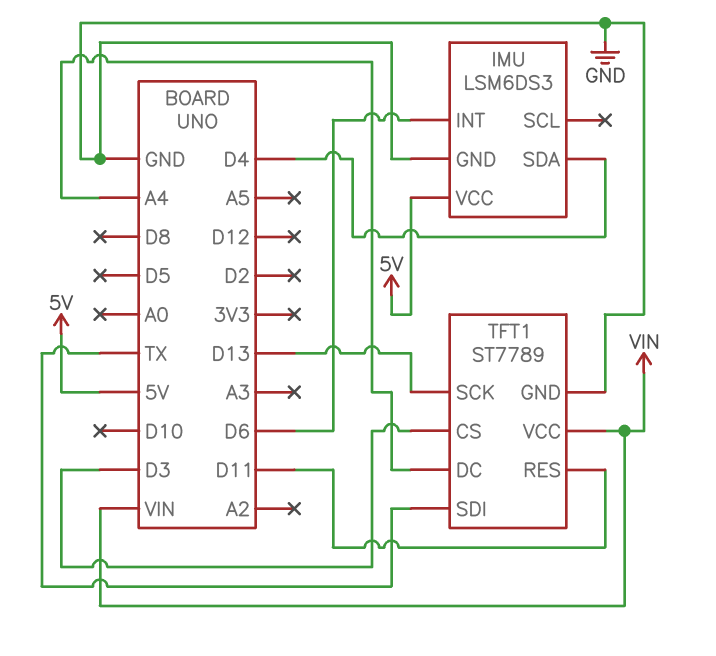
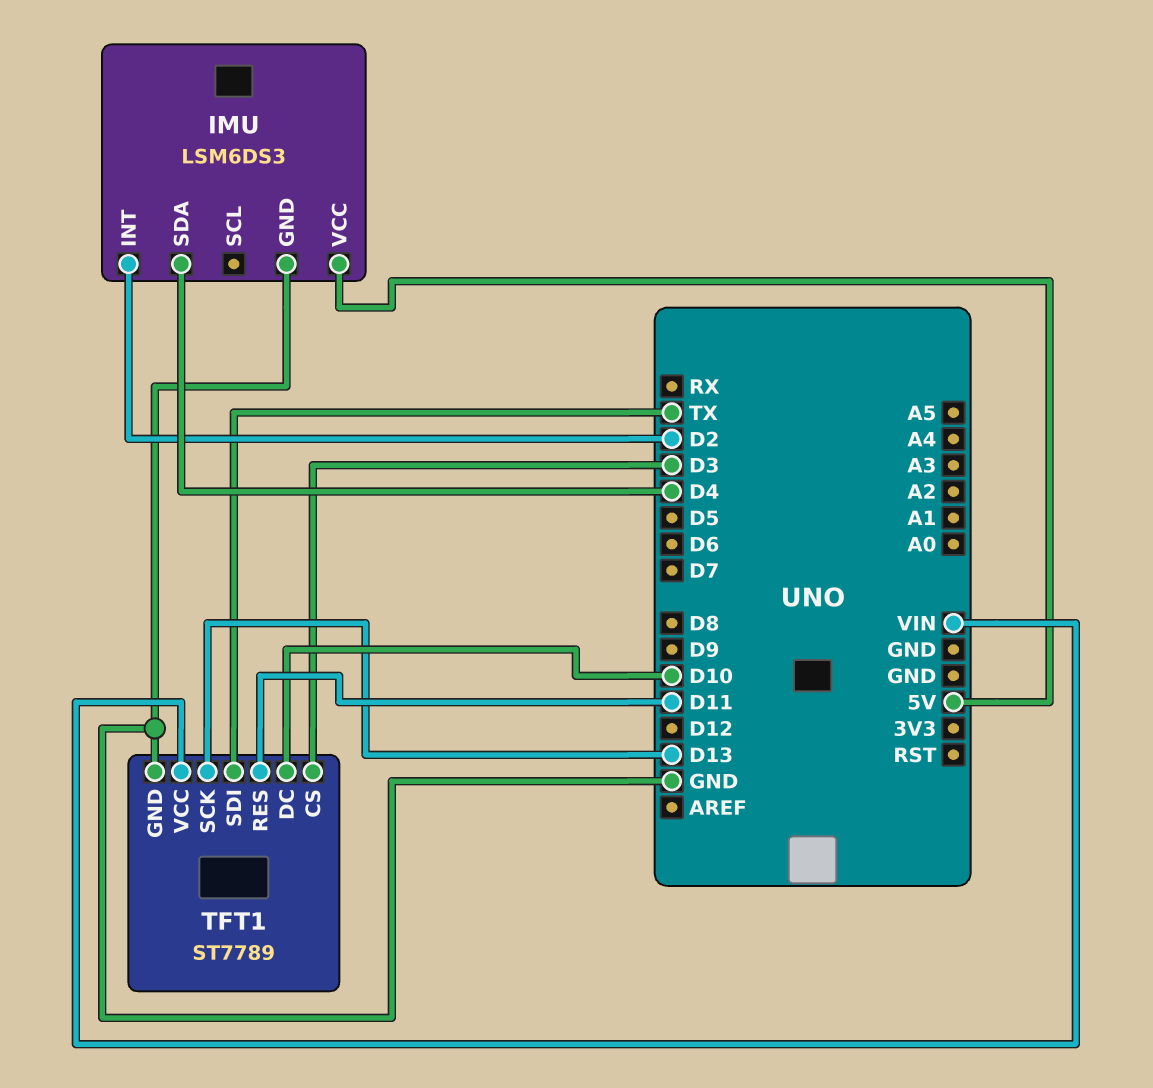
IMU pin INT: D6 -> D2
TFT1 pin DC: A4 -> D10

